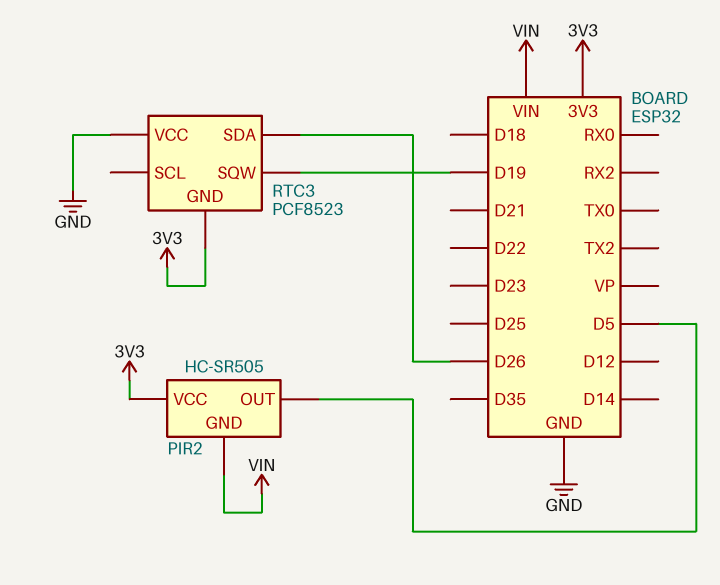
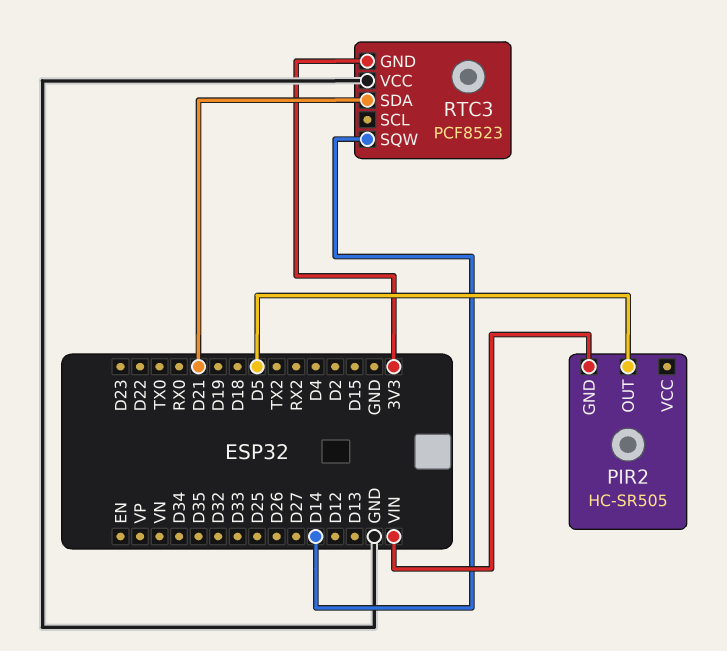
PIR2 pin VCC: 3V3 -> none
RTC3 pin SDA: D26 -> D21
RTC3 pin SQW: D19 -> D14

